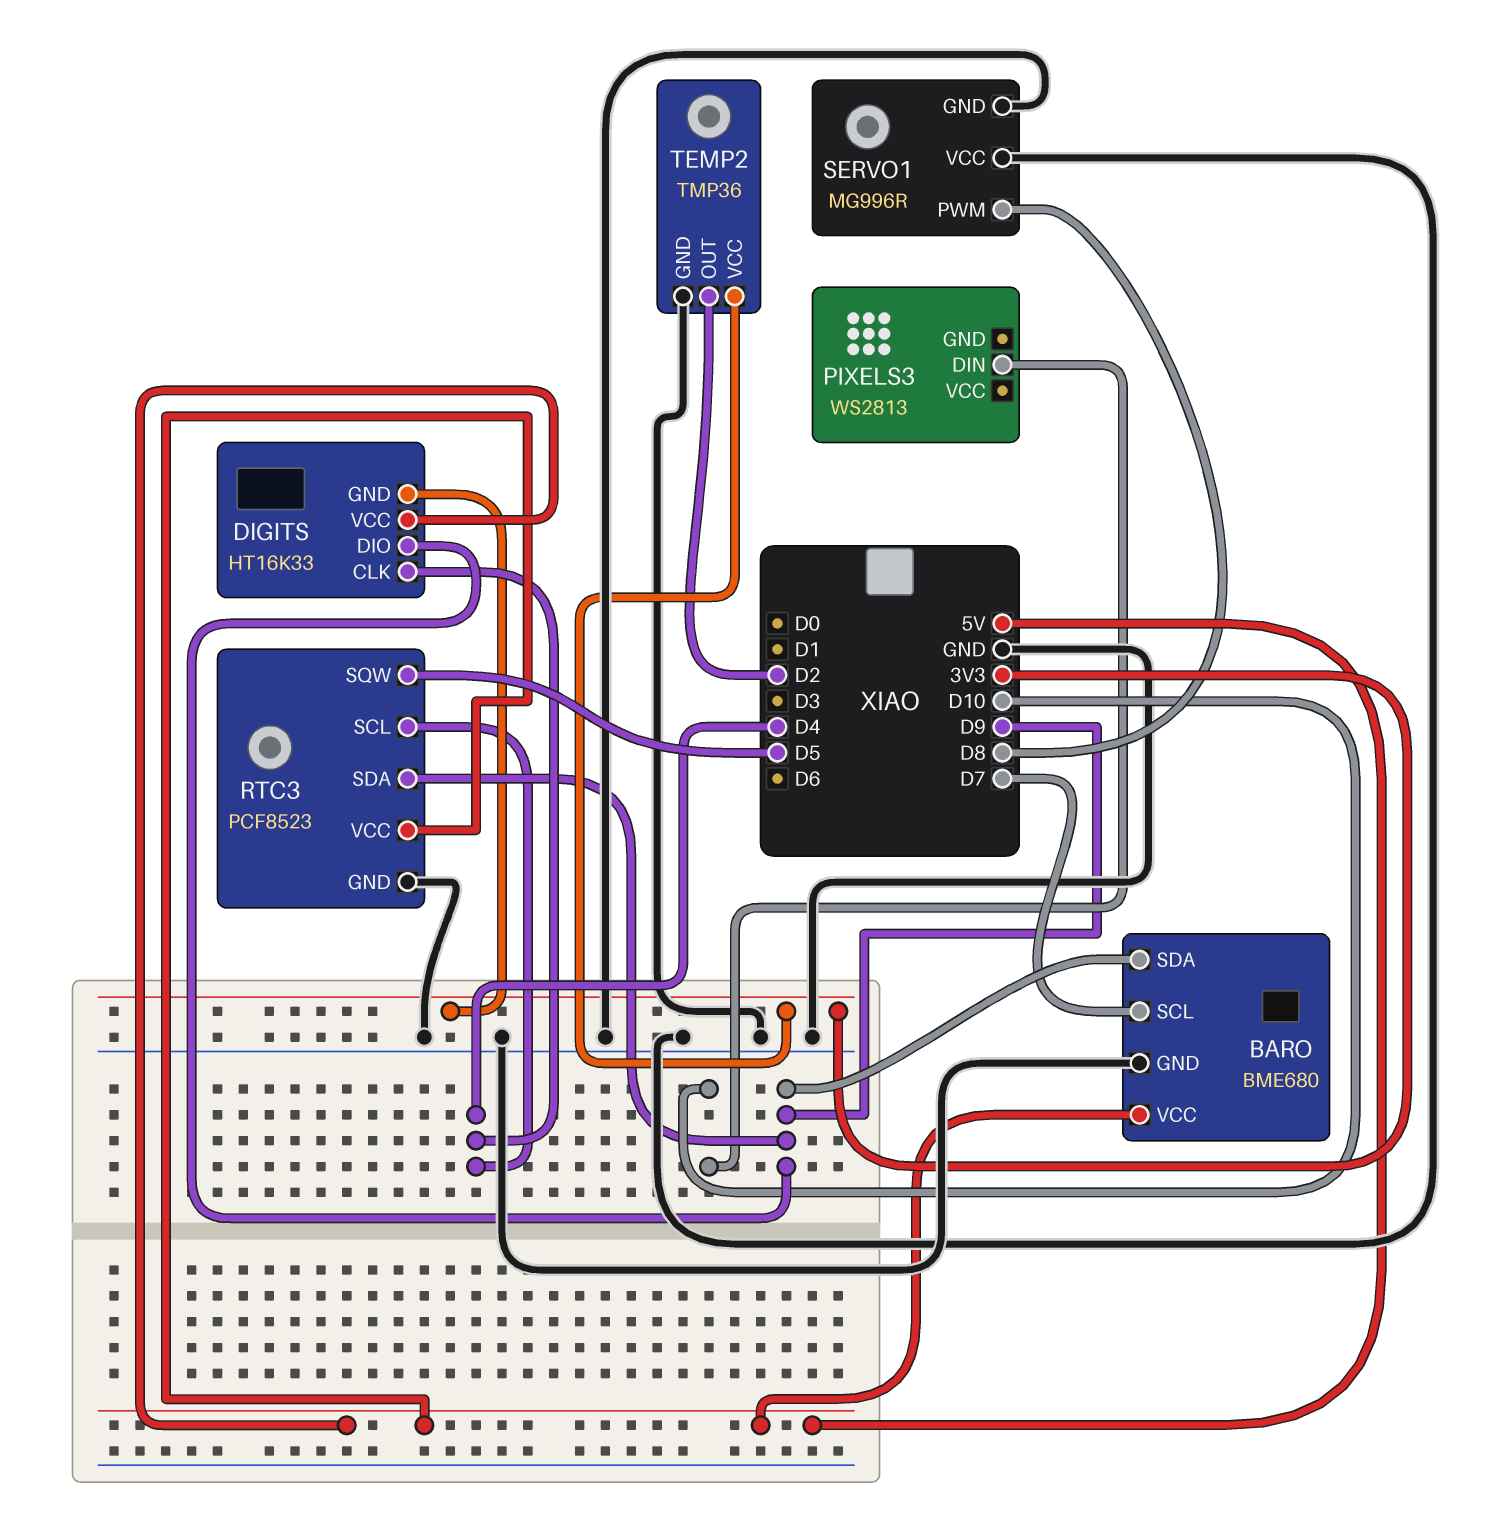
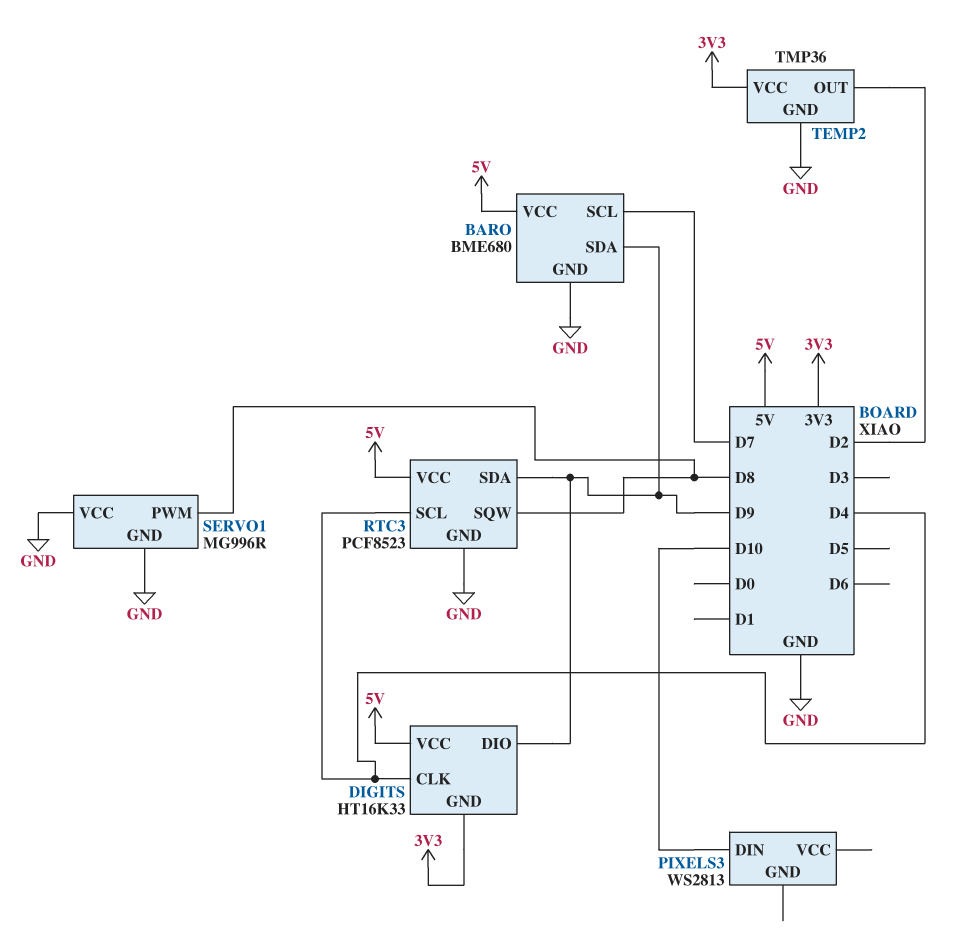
RTC3 pin SQW: D5 -> D8

